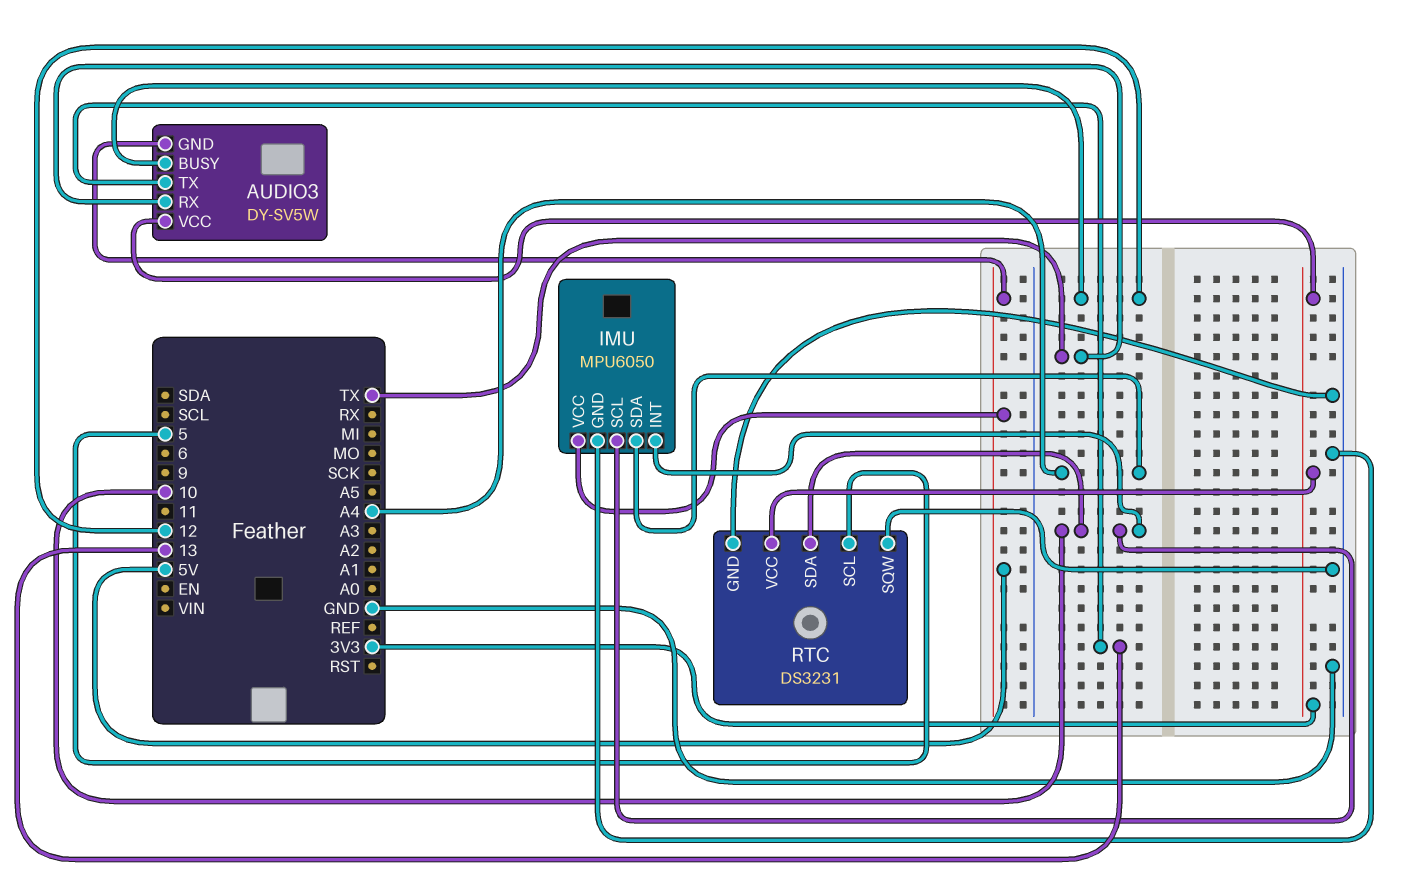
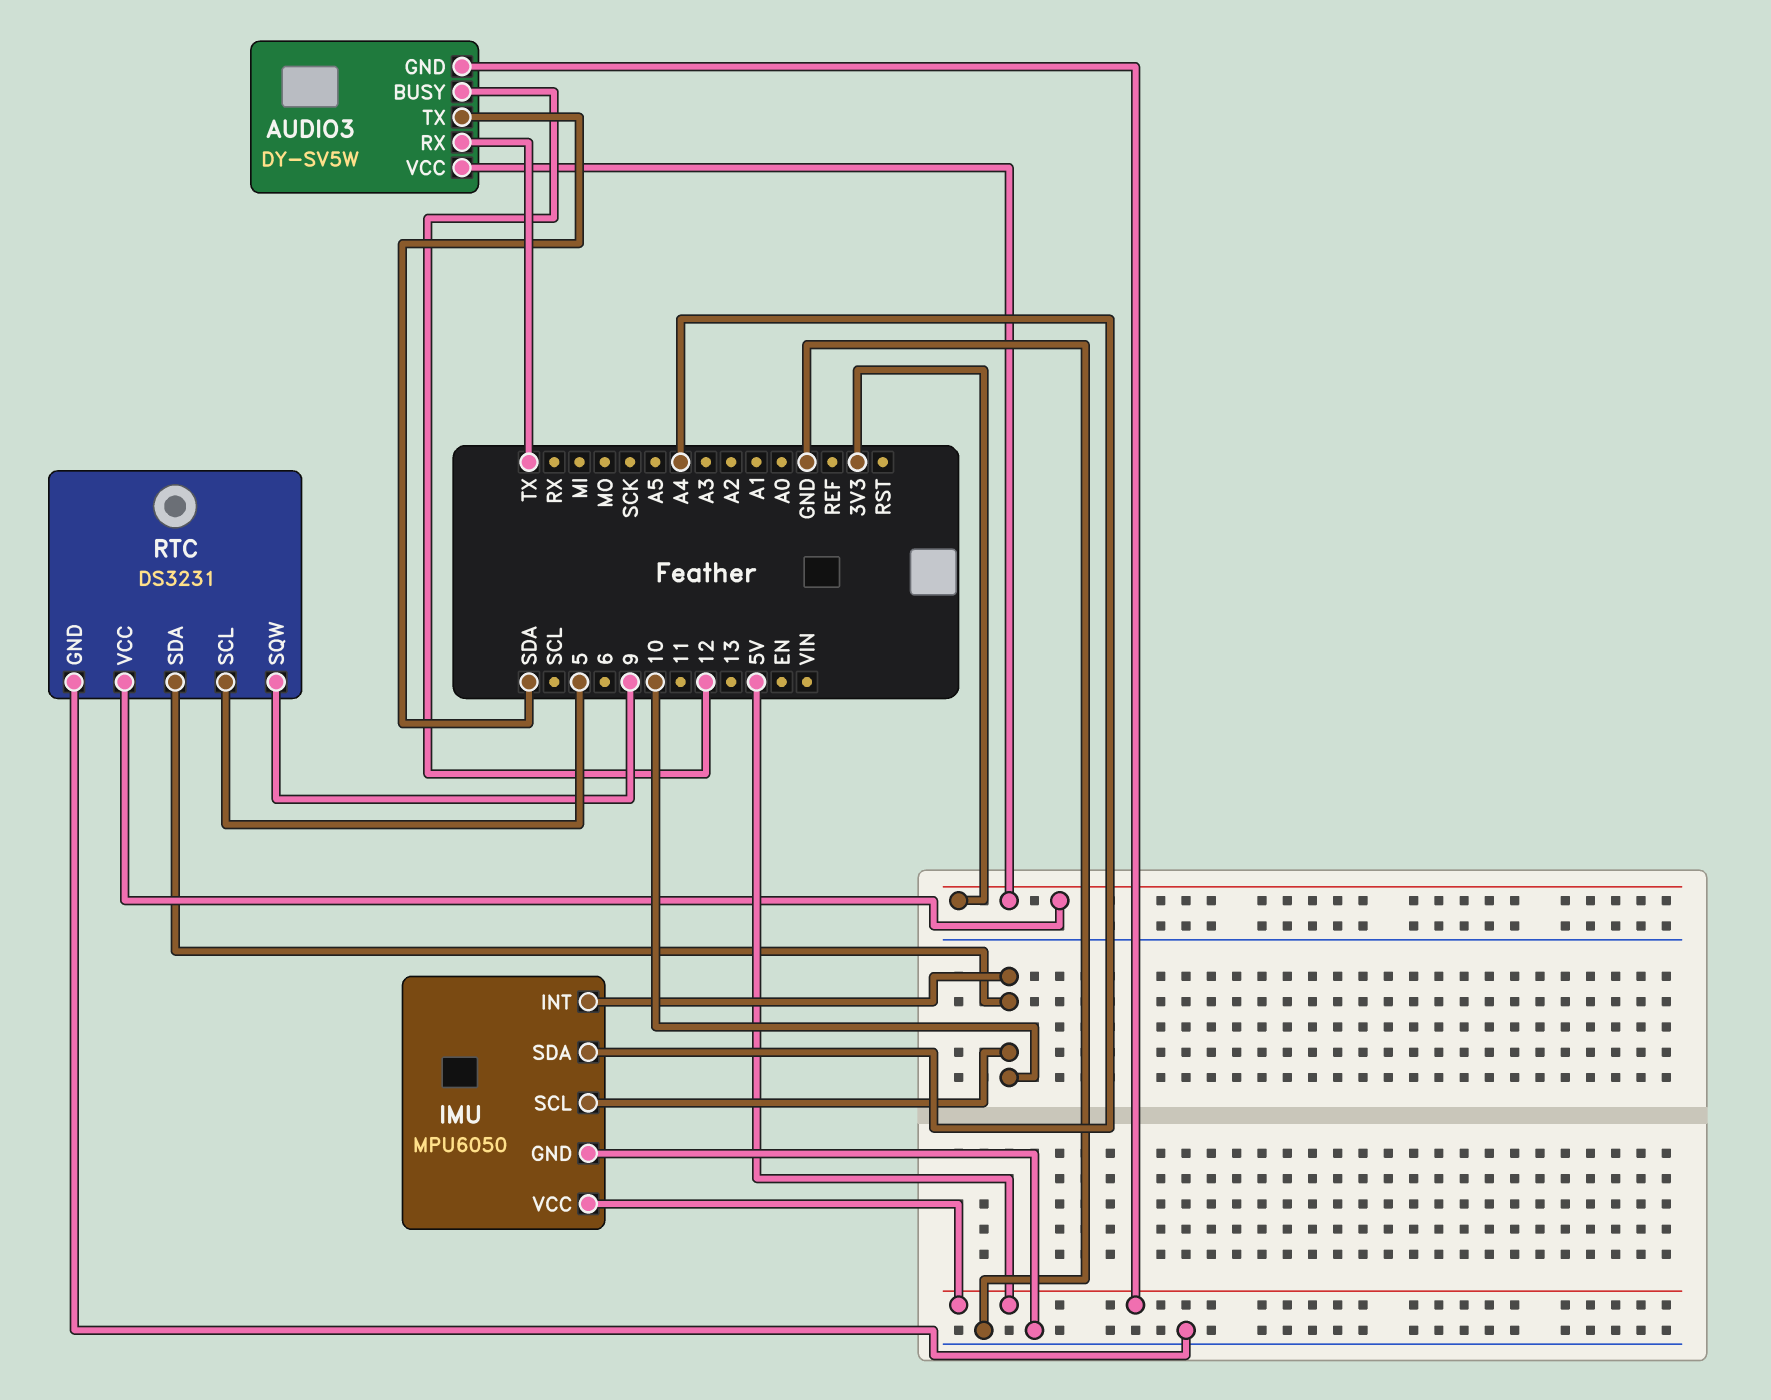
AUDIO3 pin TX: 13 -> SDA
RTC pin SQW: GND -> 9

